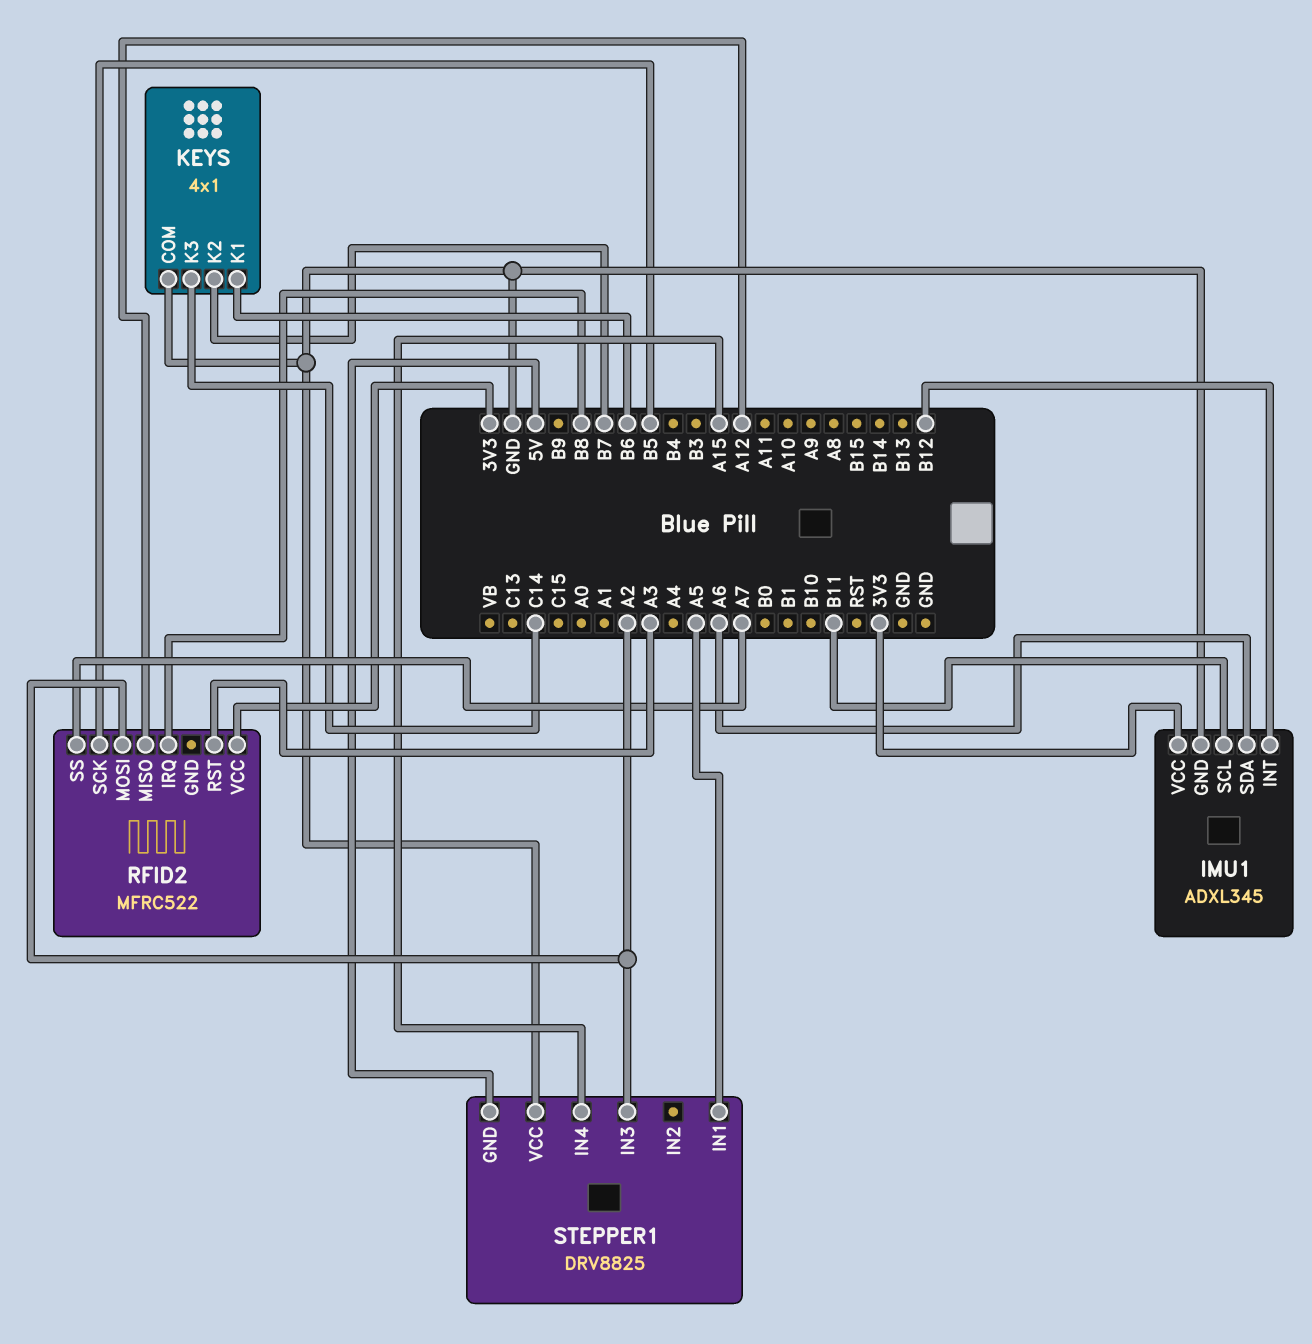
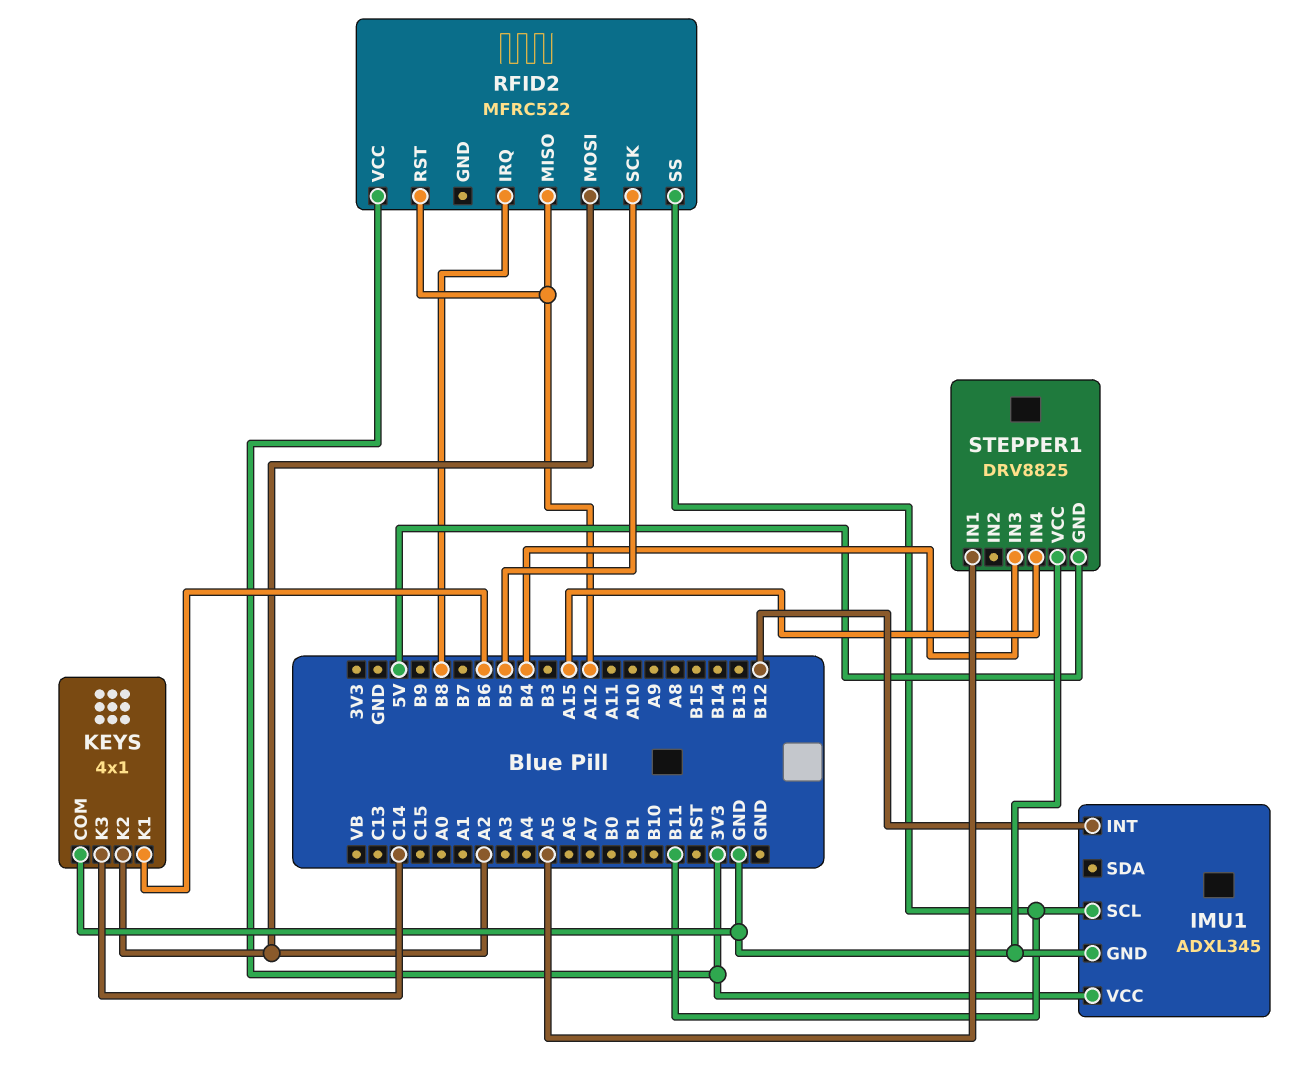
IMU1 pin SDA: A6 -> none
KEYS pin K2: B7 -> A2
RFID2 pin RST: A3 -> A12
RFID2 pin SS: A7 -> B11
STEPPER1 pin IN3: A2 -> B4

